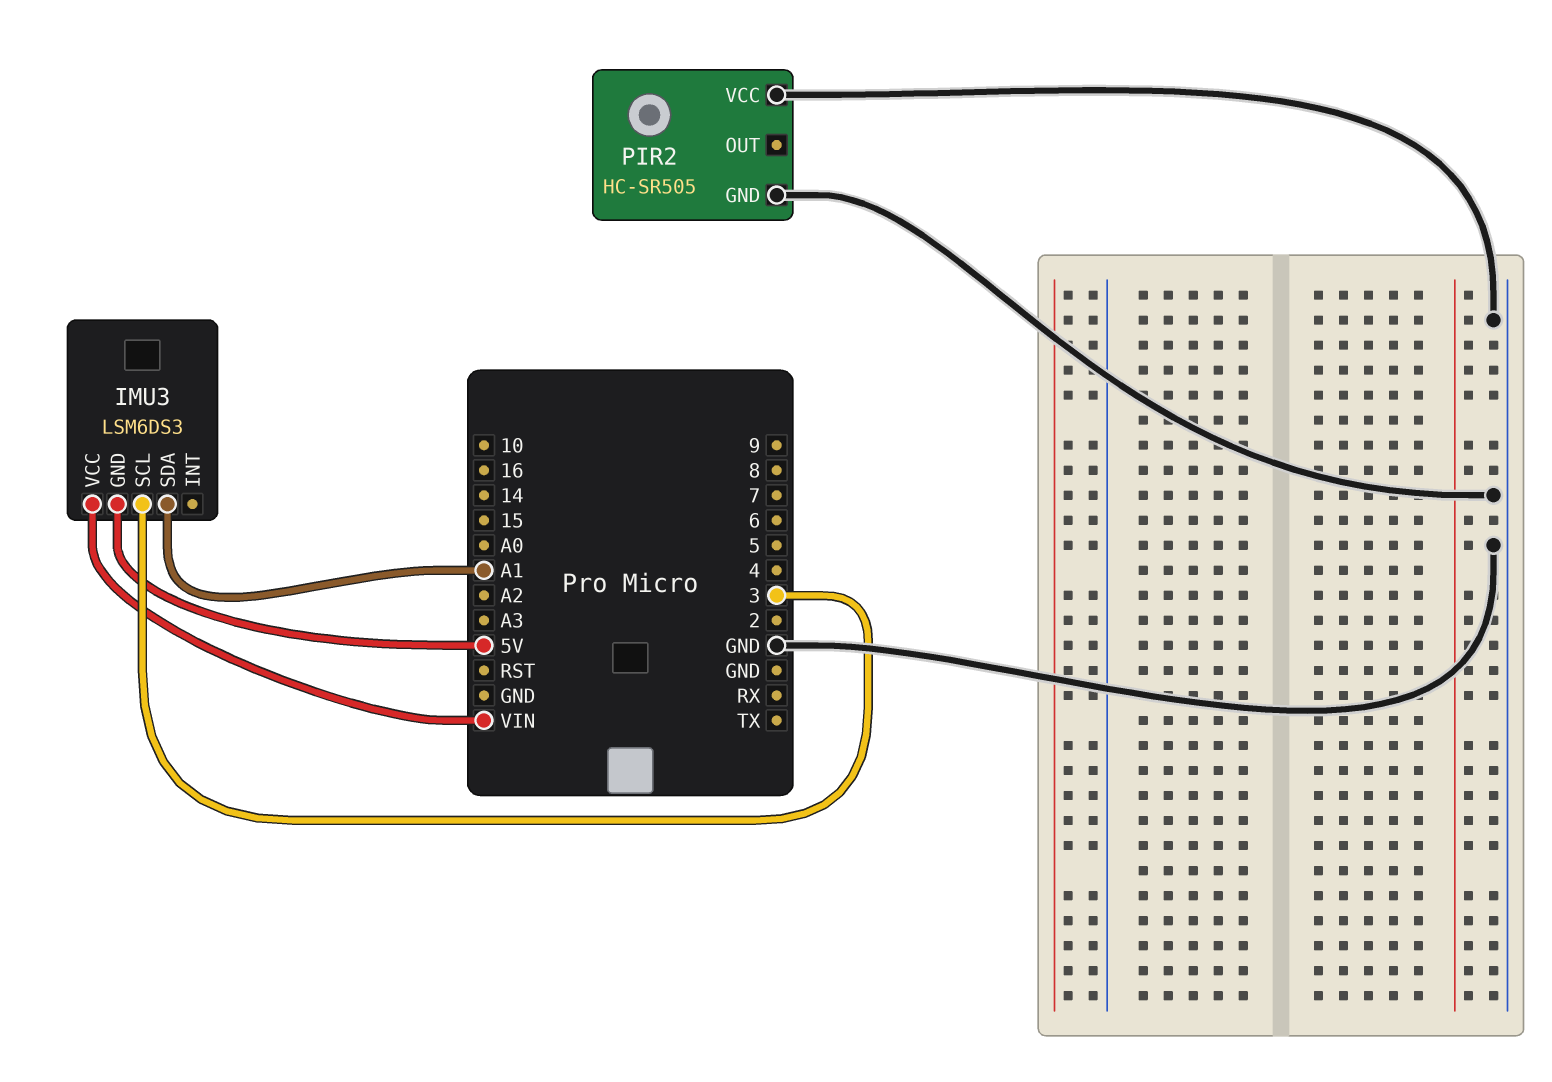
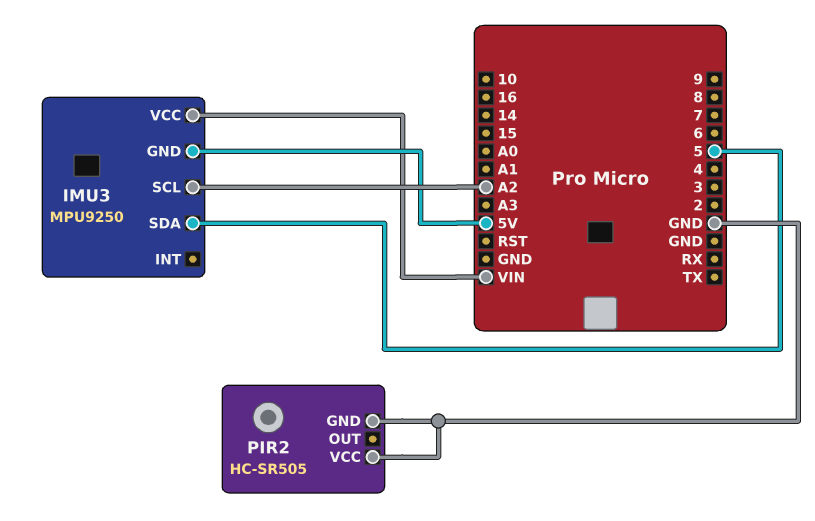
IMU3: LSM6DS3 -> MPU9250
IMU3 pin SCL: 3 -> A2
IMU3 pin SDA: A1 -> 5

